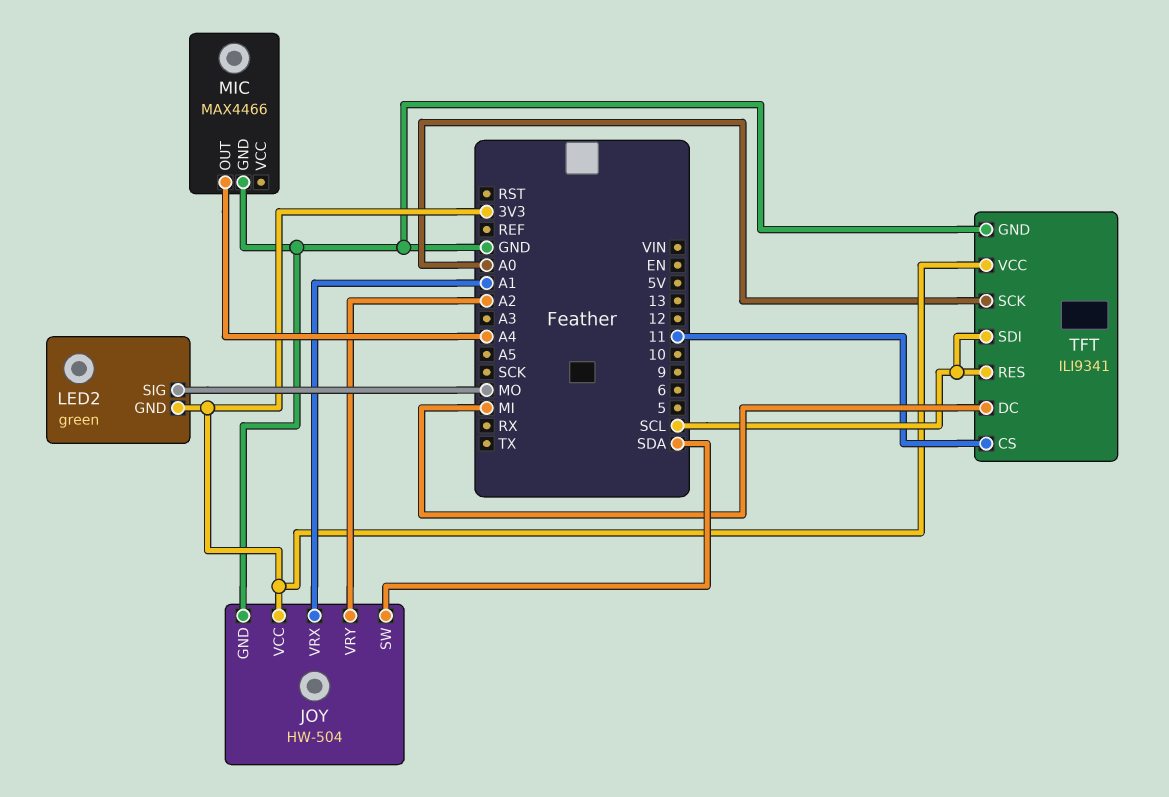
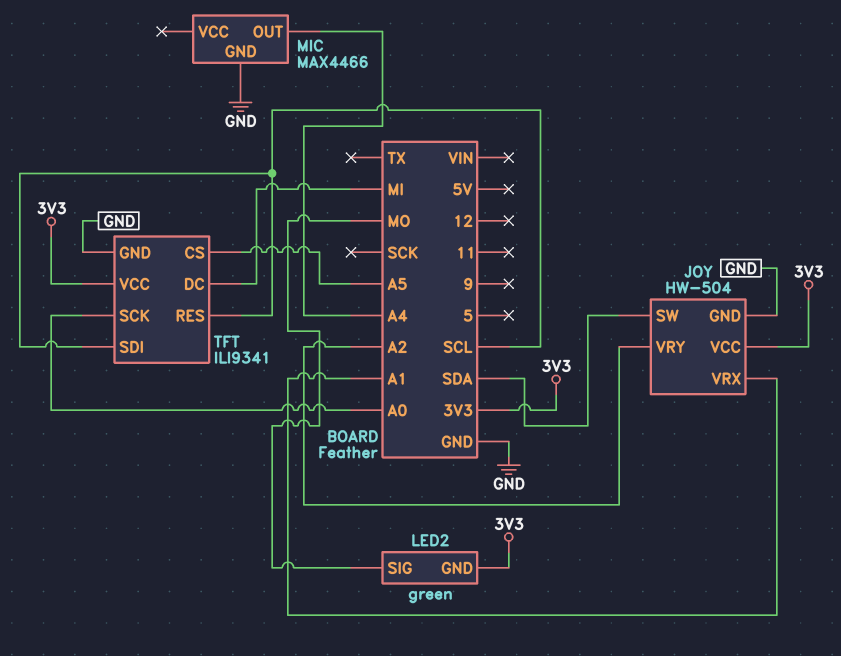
TFT pin CS: 11 -> A5

